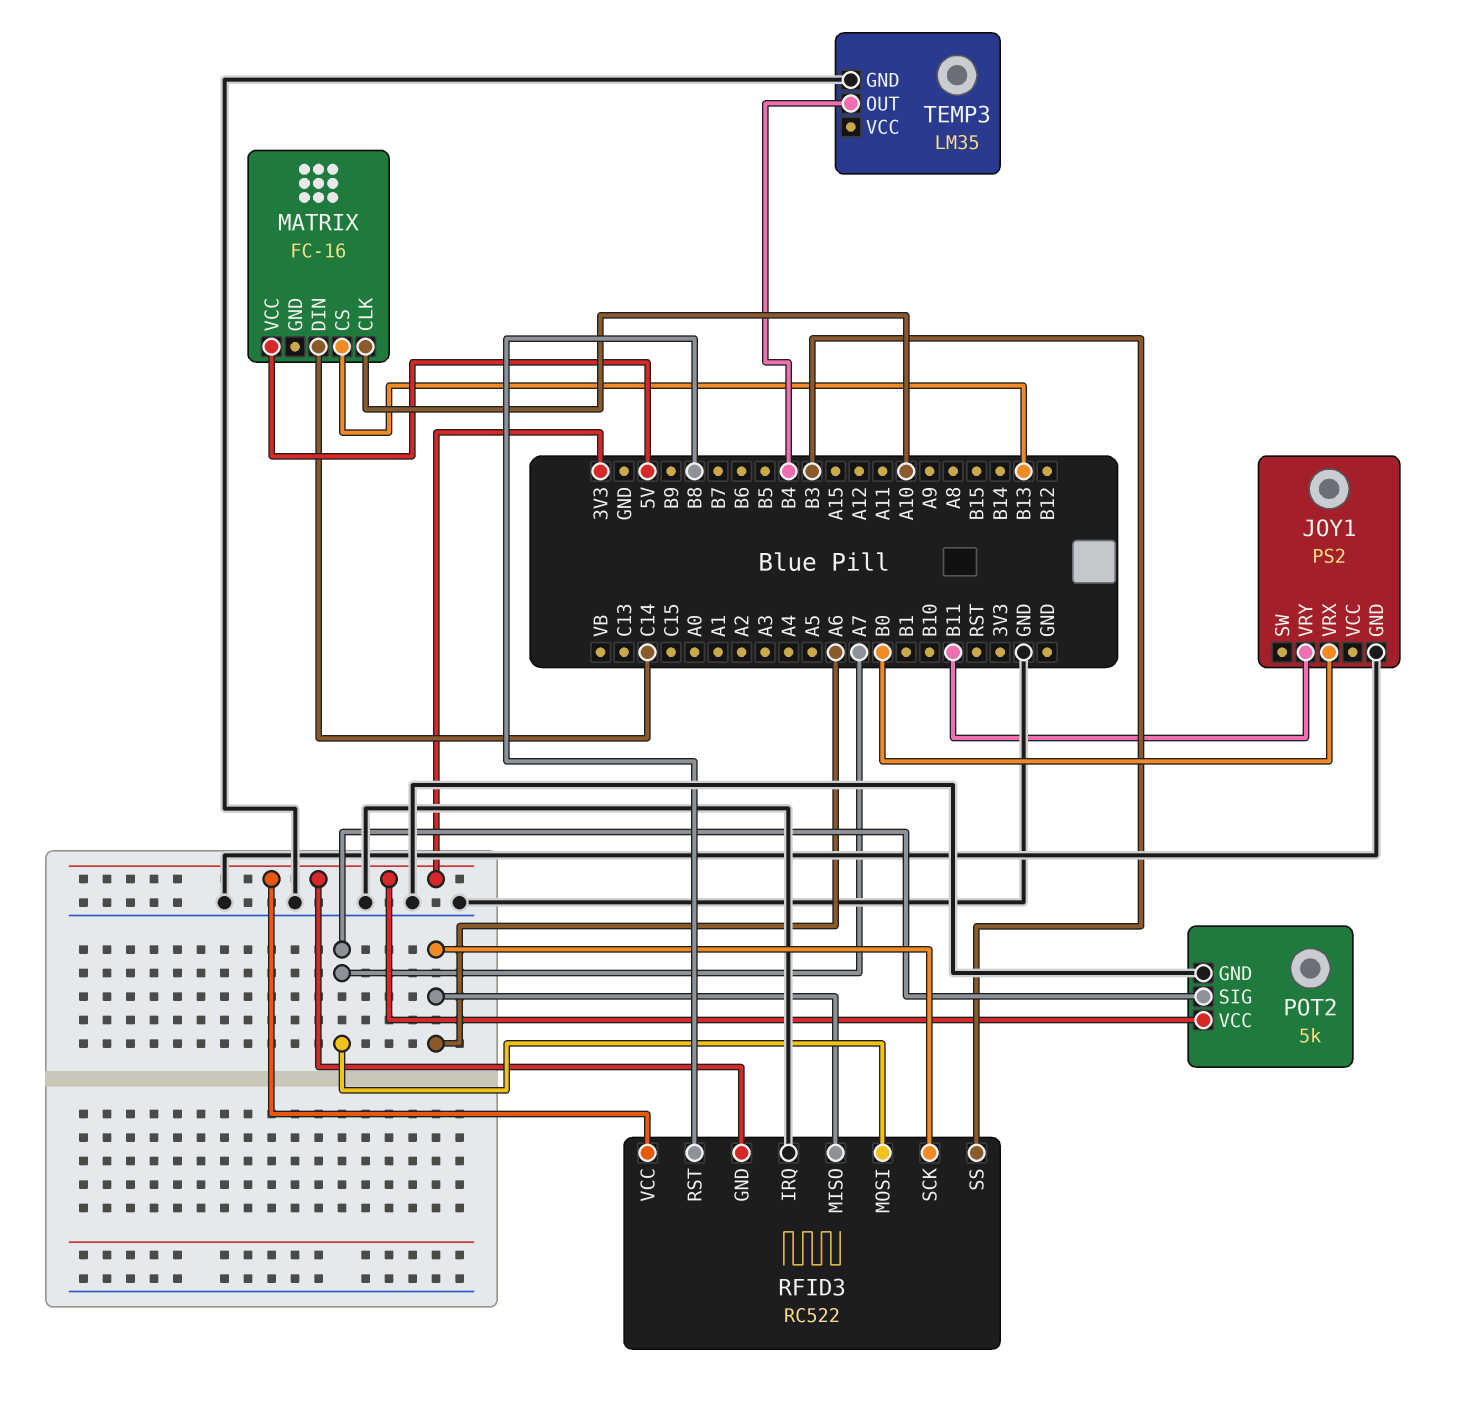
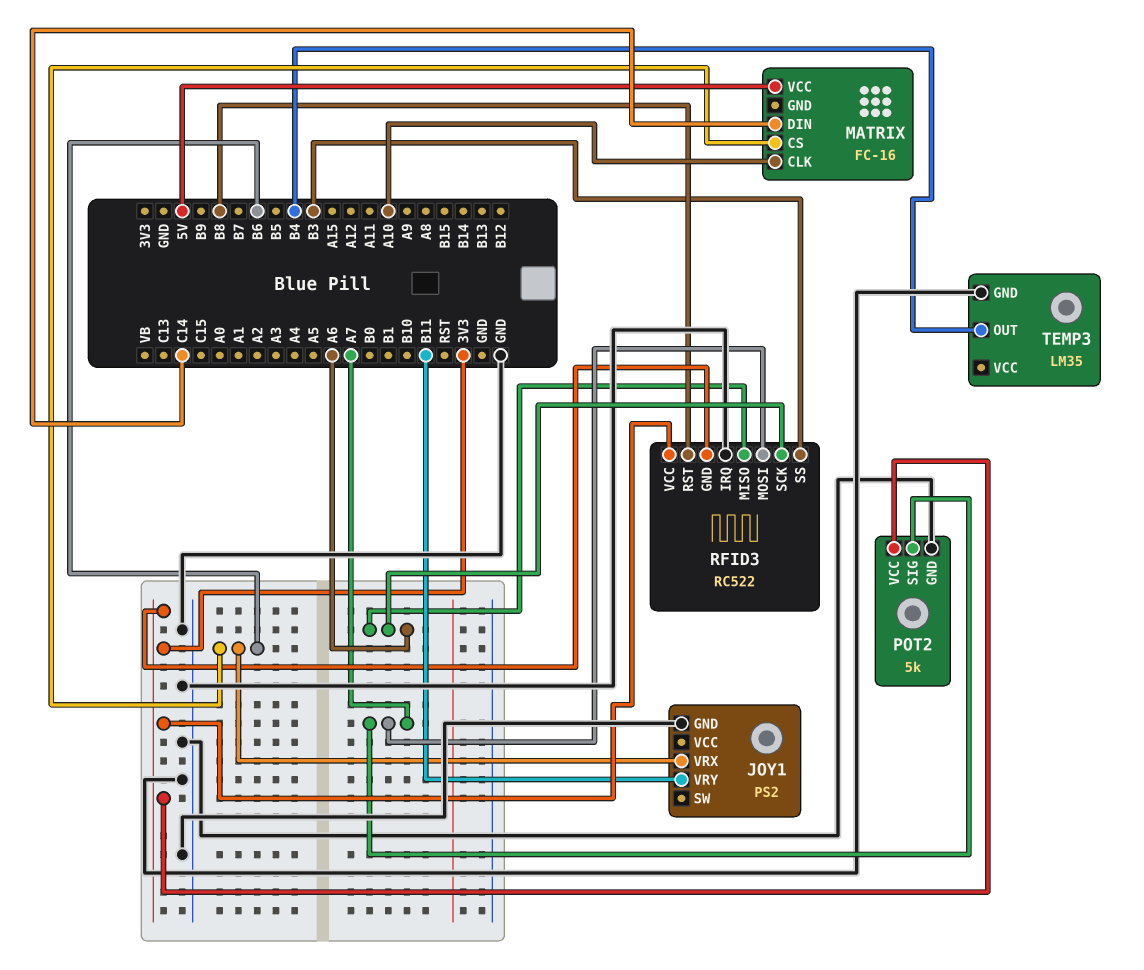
JOY1 pin VRX: B0 -> B6
MATRIX pin CS: B13 -> B6

